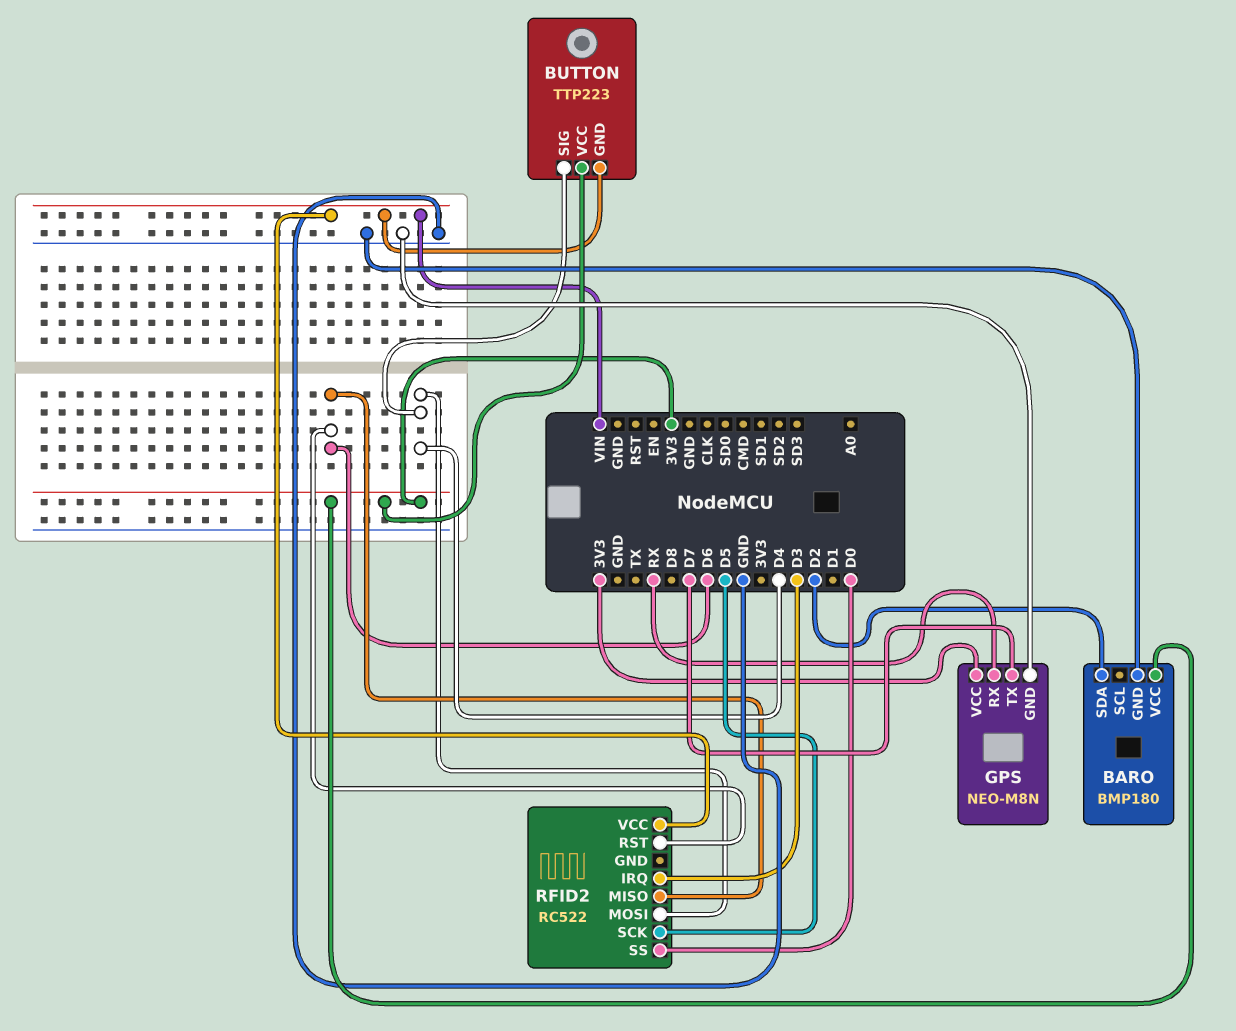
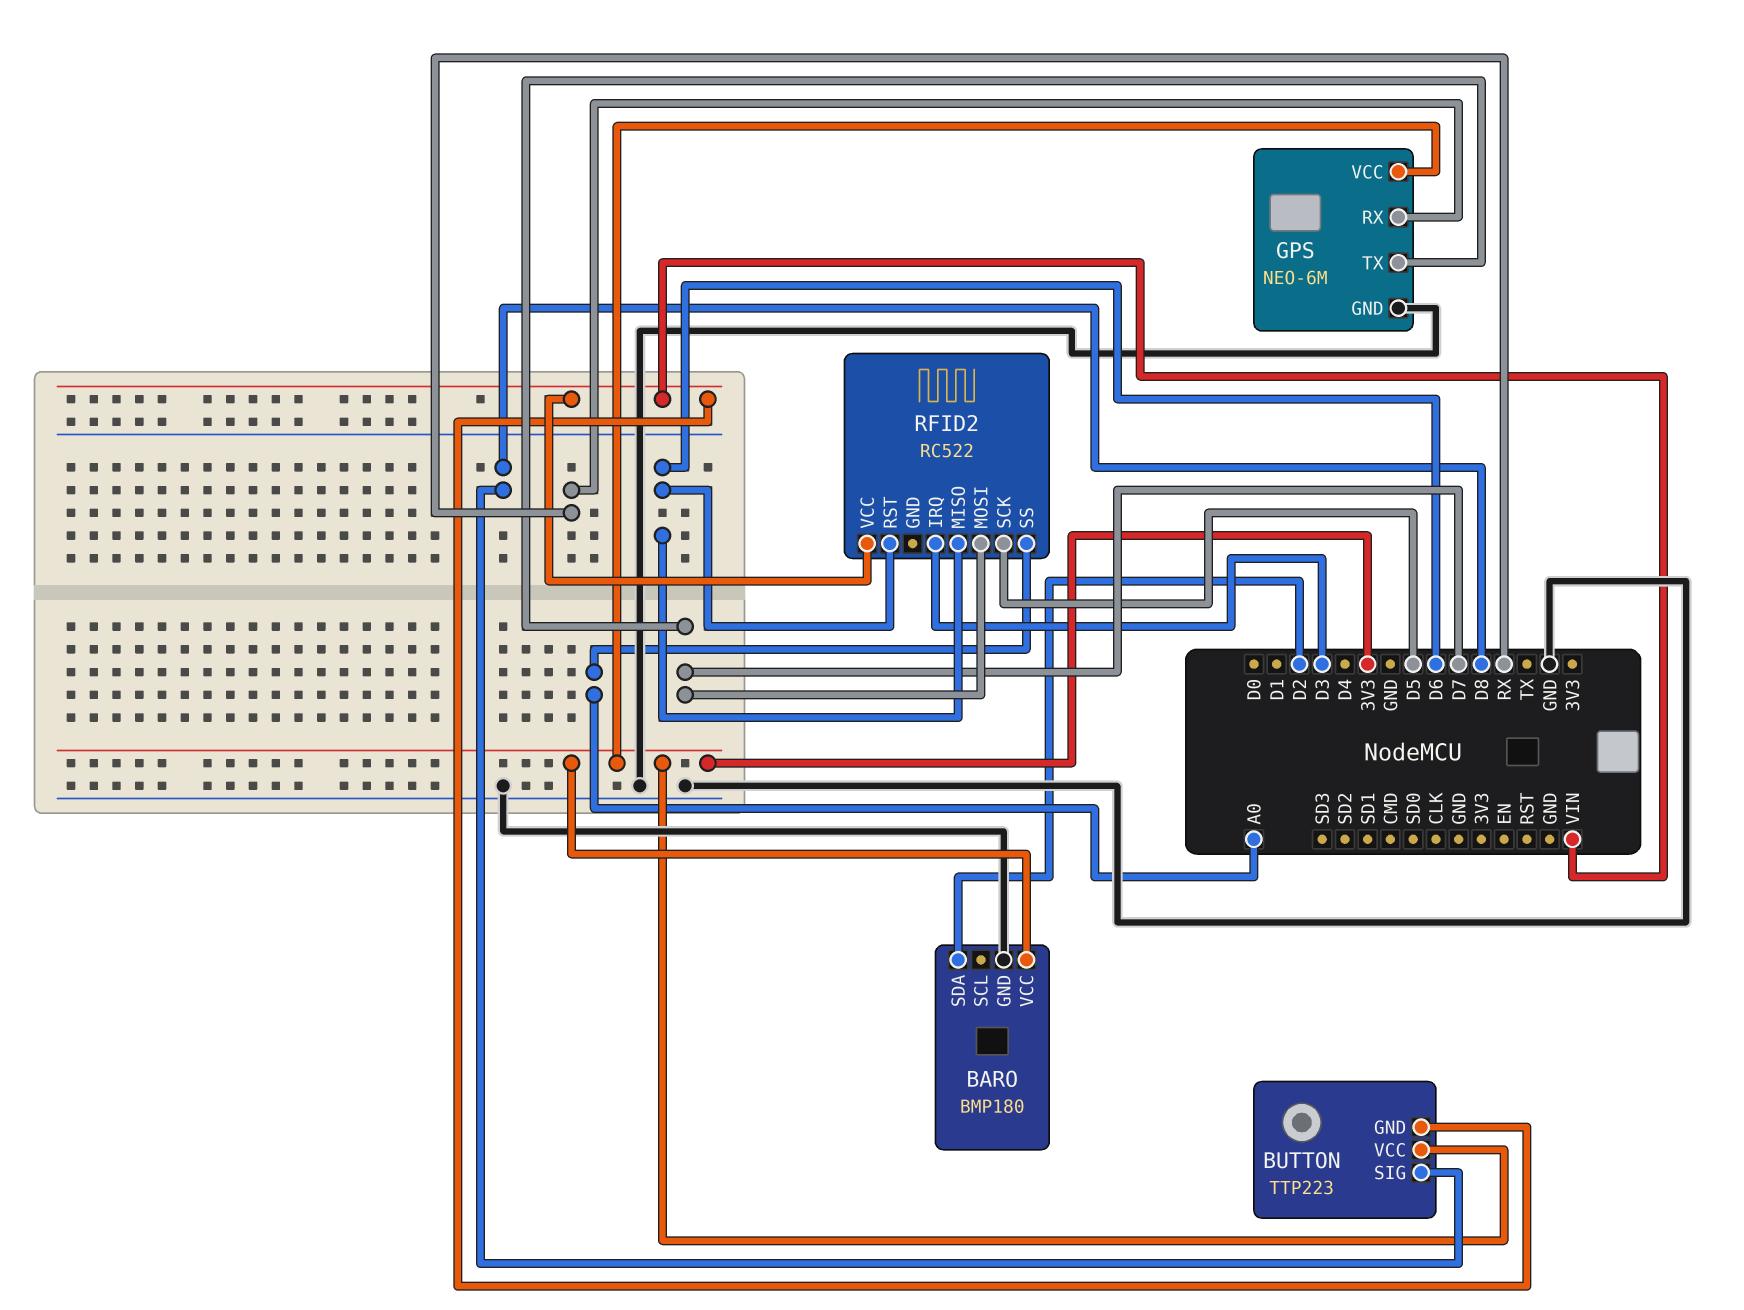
BUTTON pin SIG: D4 -> D8
GPS: NEO-M8N -> NEO-6M
RFID2 pin MOSI: D4 -> D7
RFID2 pin SS: D0 -> A0

